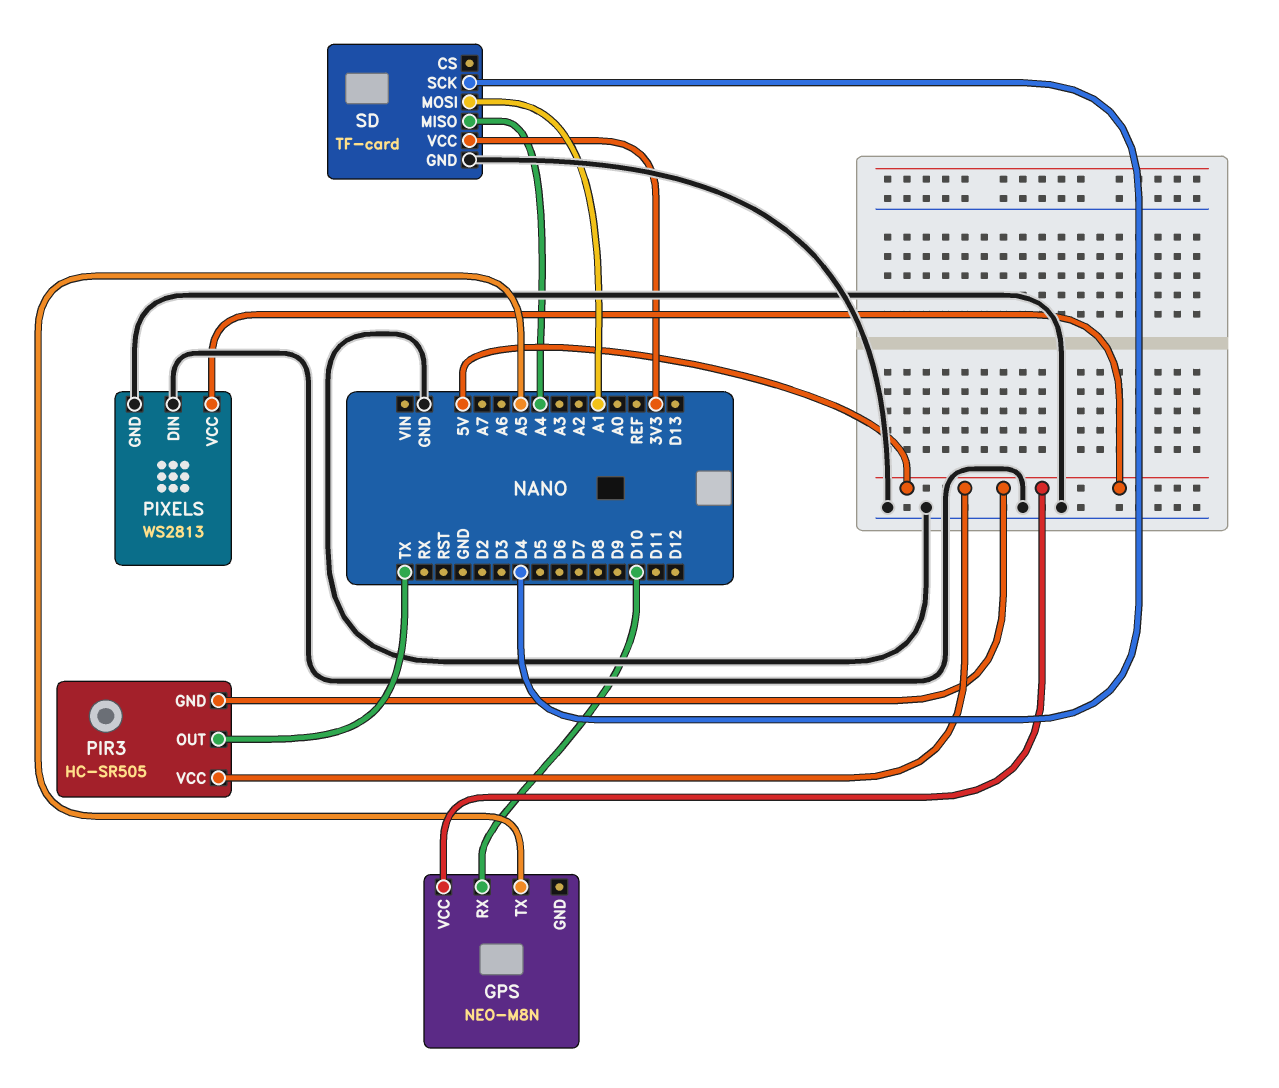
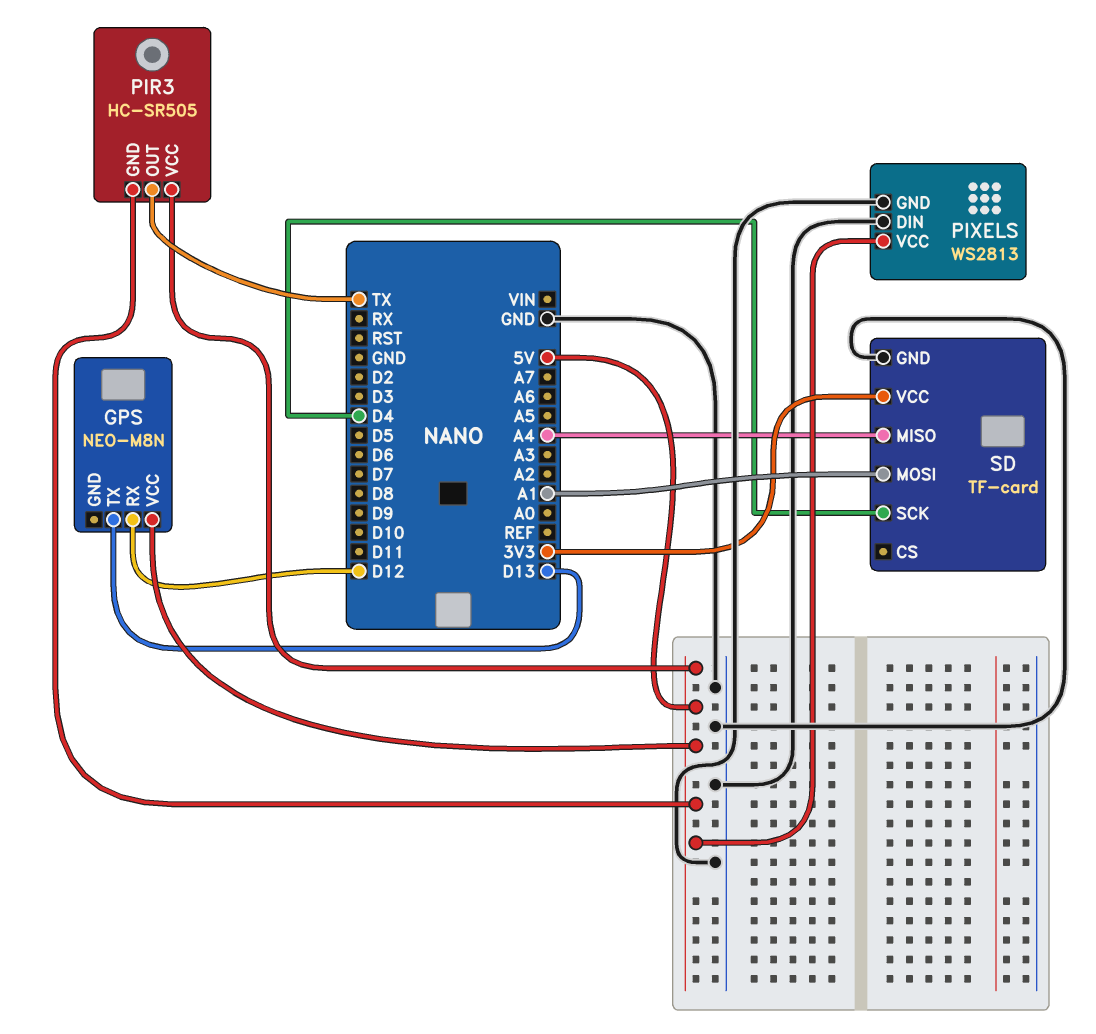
GPS pin RX: D10 -> D12
GPS pin TX: A5 -> D13

